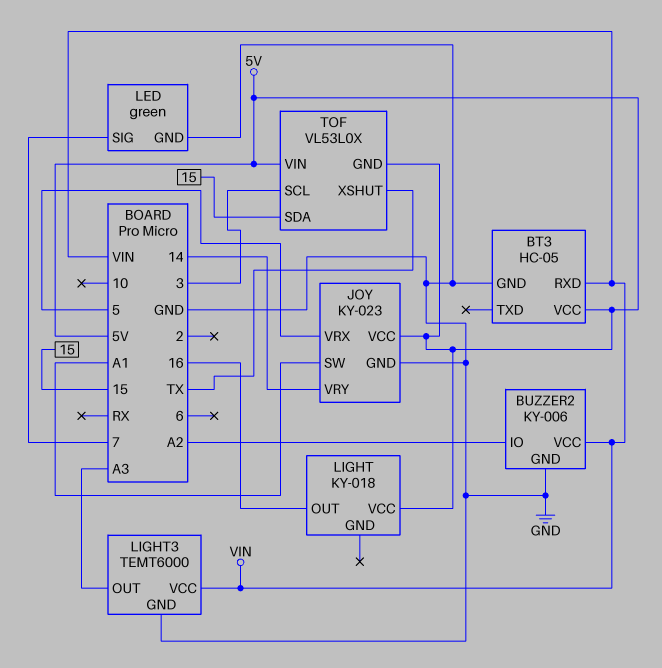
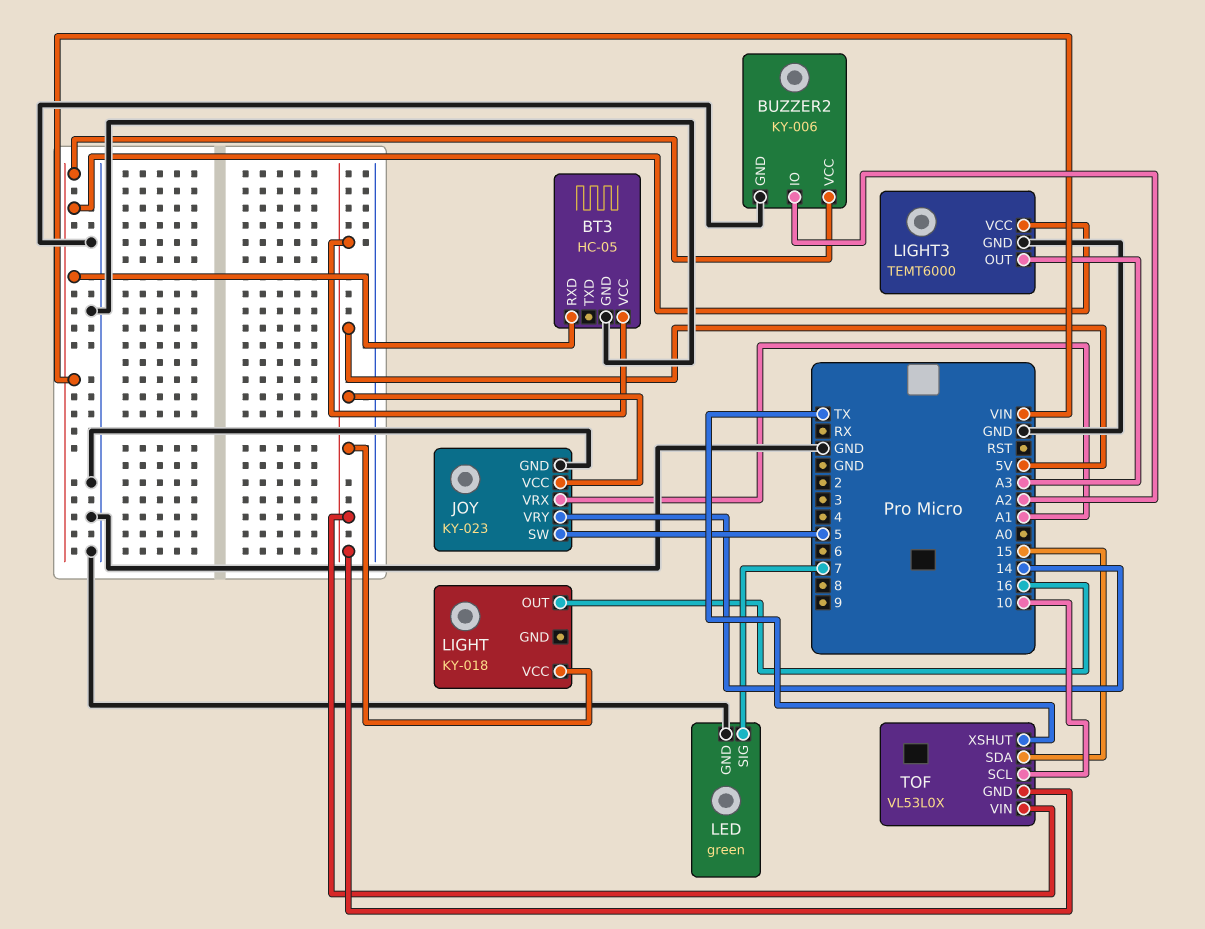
JOY pin SW: A1 -> 5
JOY pin VRX: 5 -> A1
TOF pin SCL: 3 -> 10

